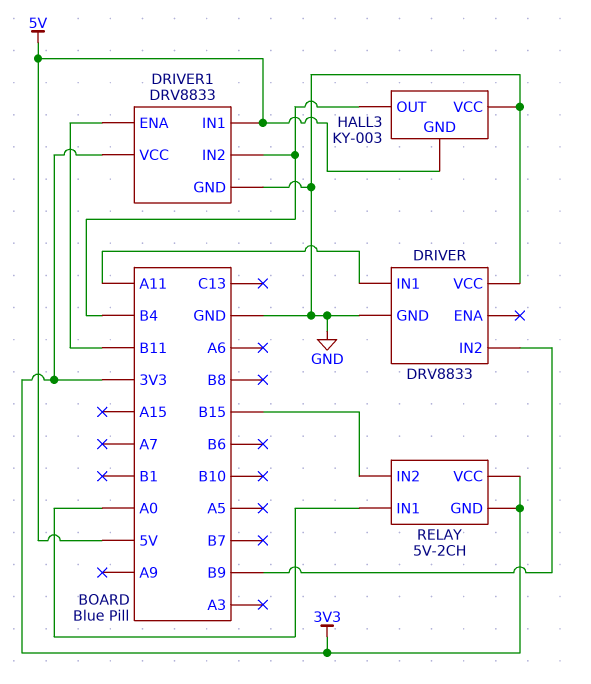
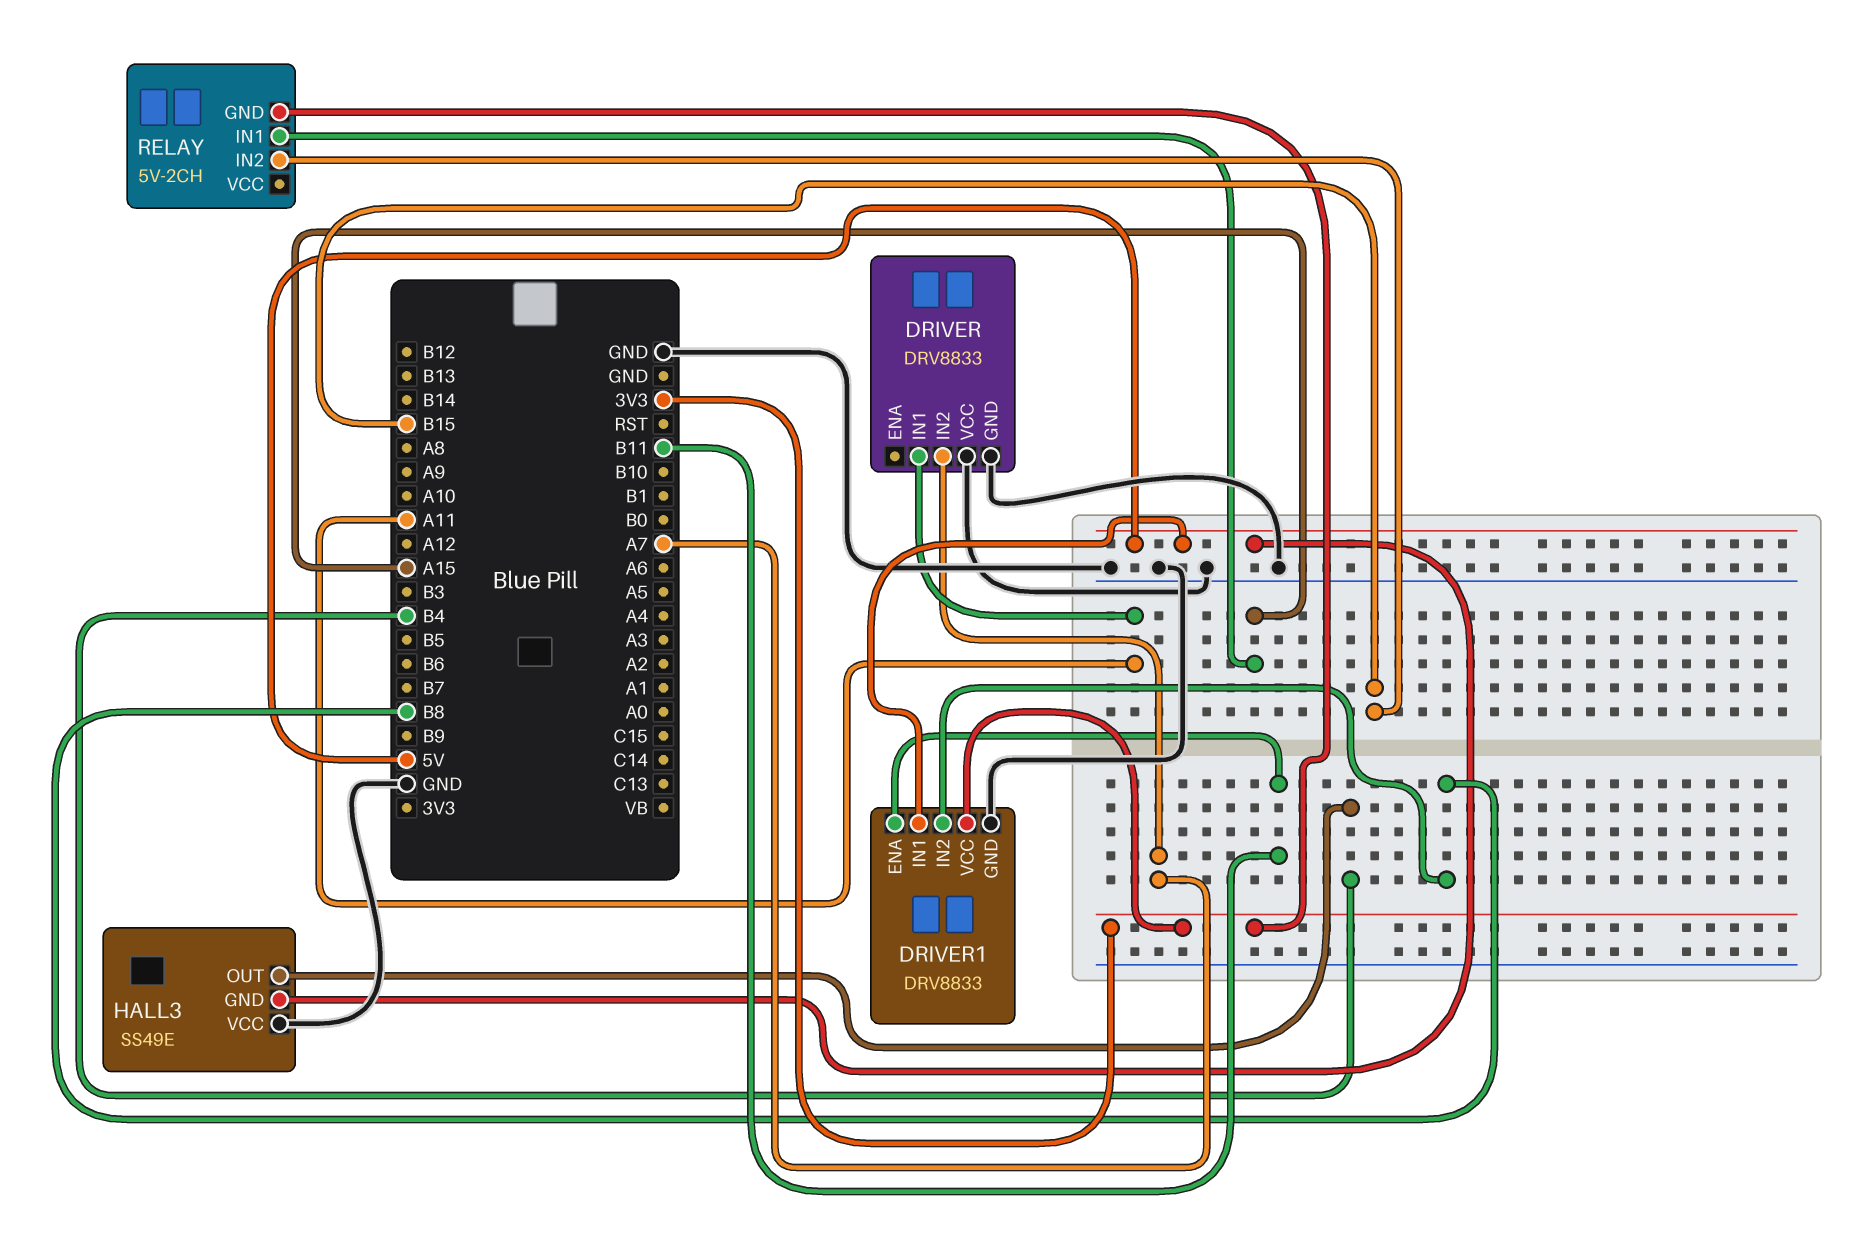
DRIVER pin IN2: B9 -> A7
DRIVER1 pin IN2: B4 -> B8
HALL3: KY-003 -> SS49E
RELAY pin IN1: A0 -> A15
RELAY pin VCC: 3V3 -> none

